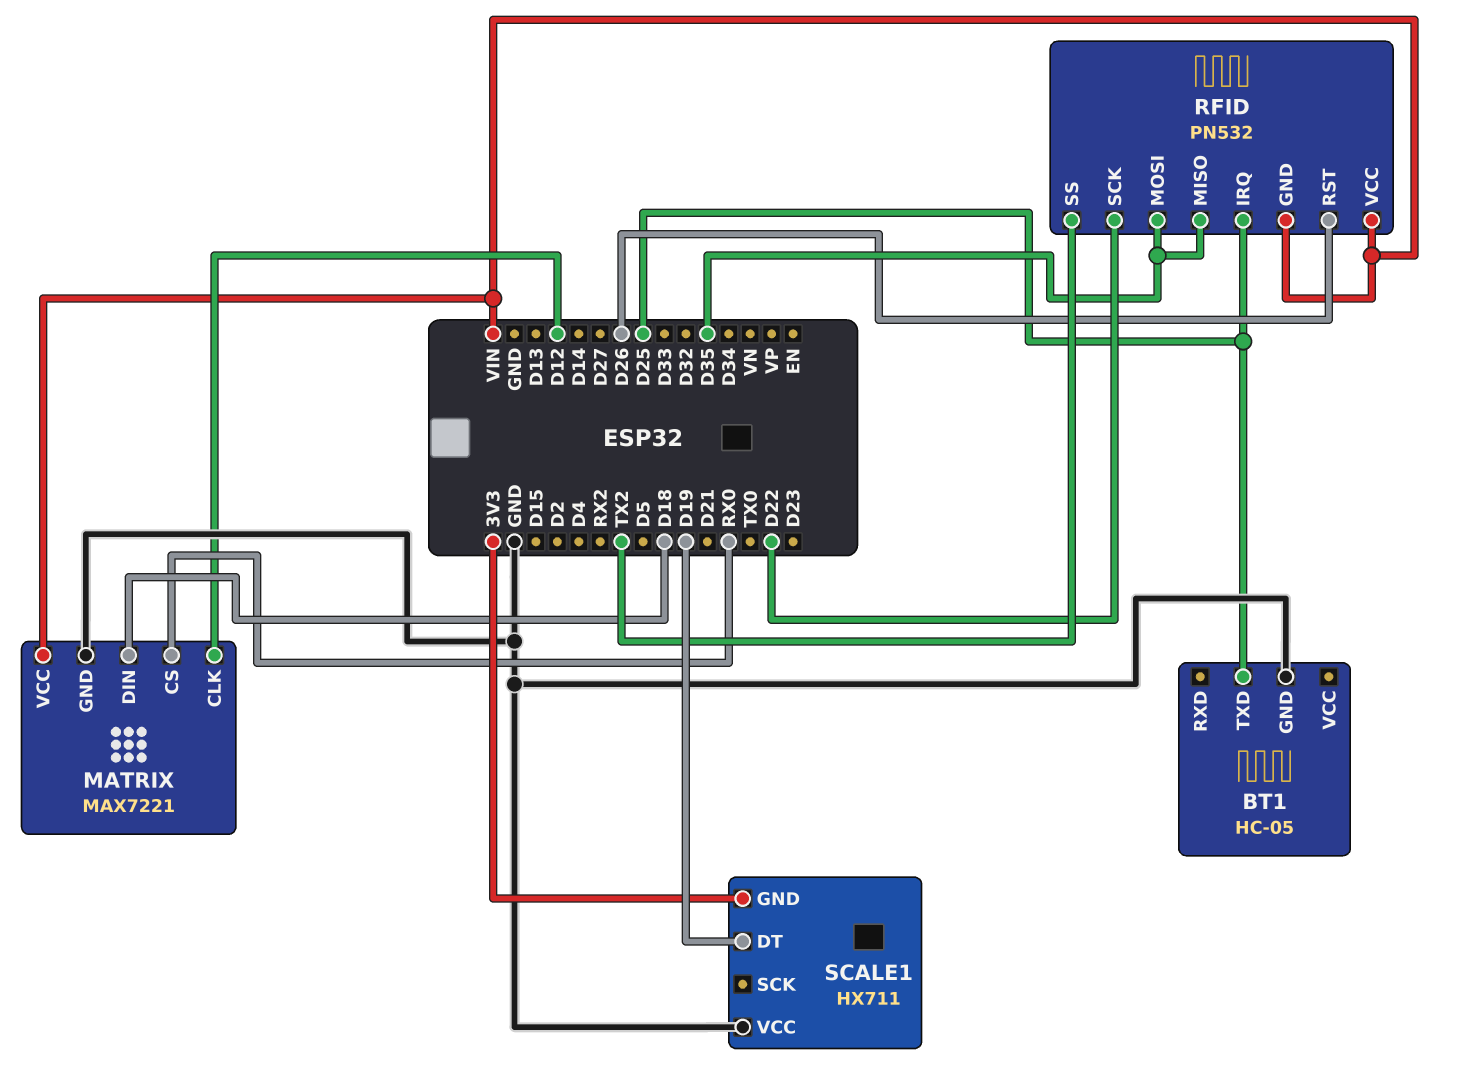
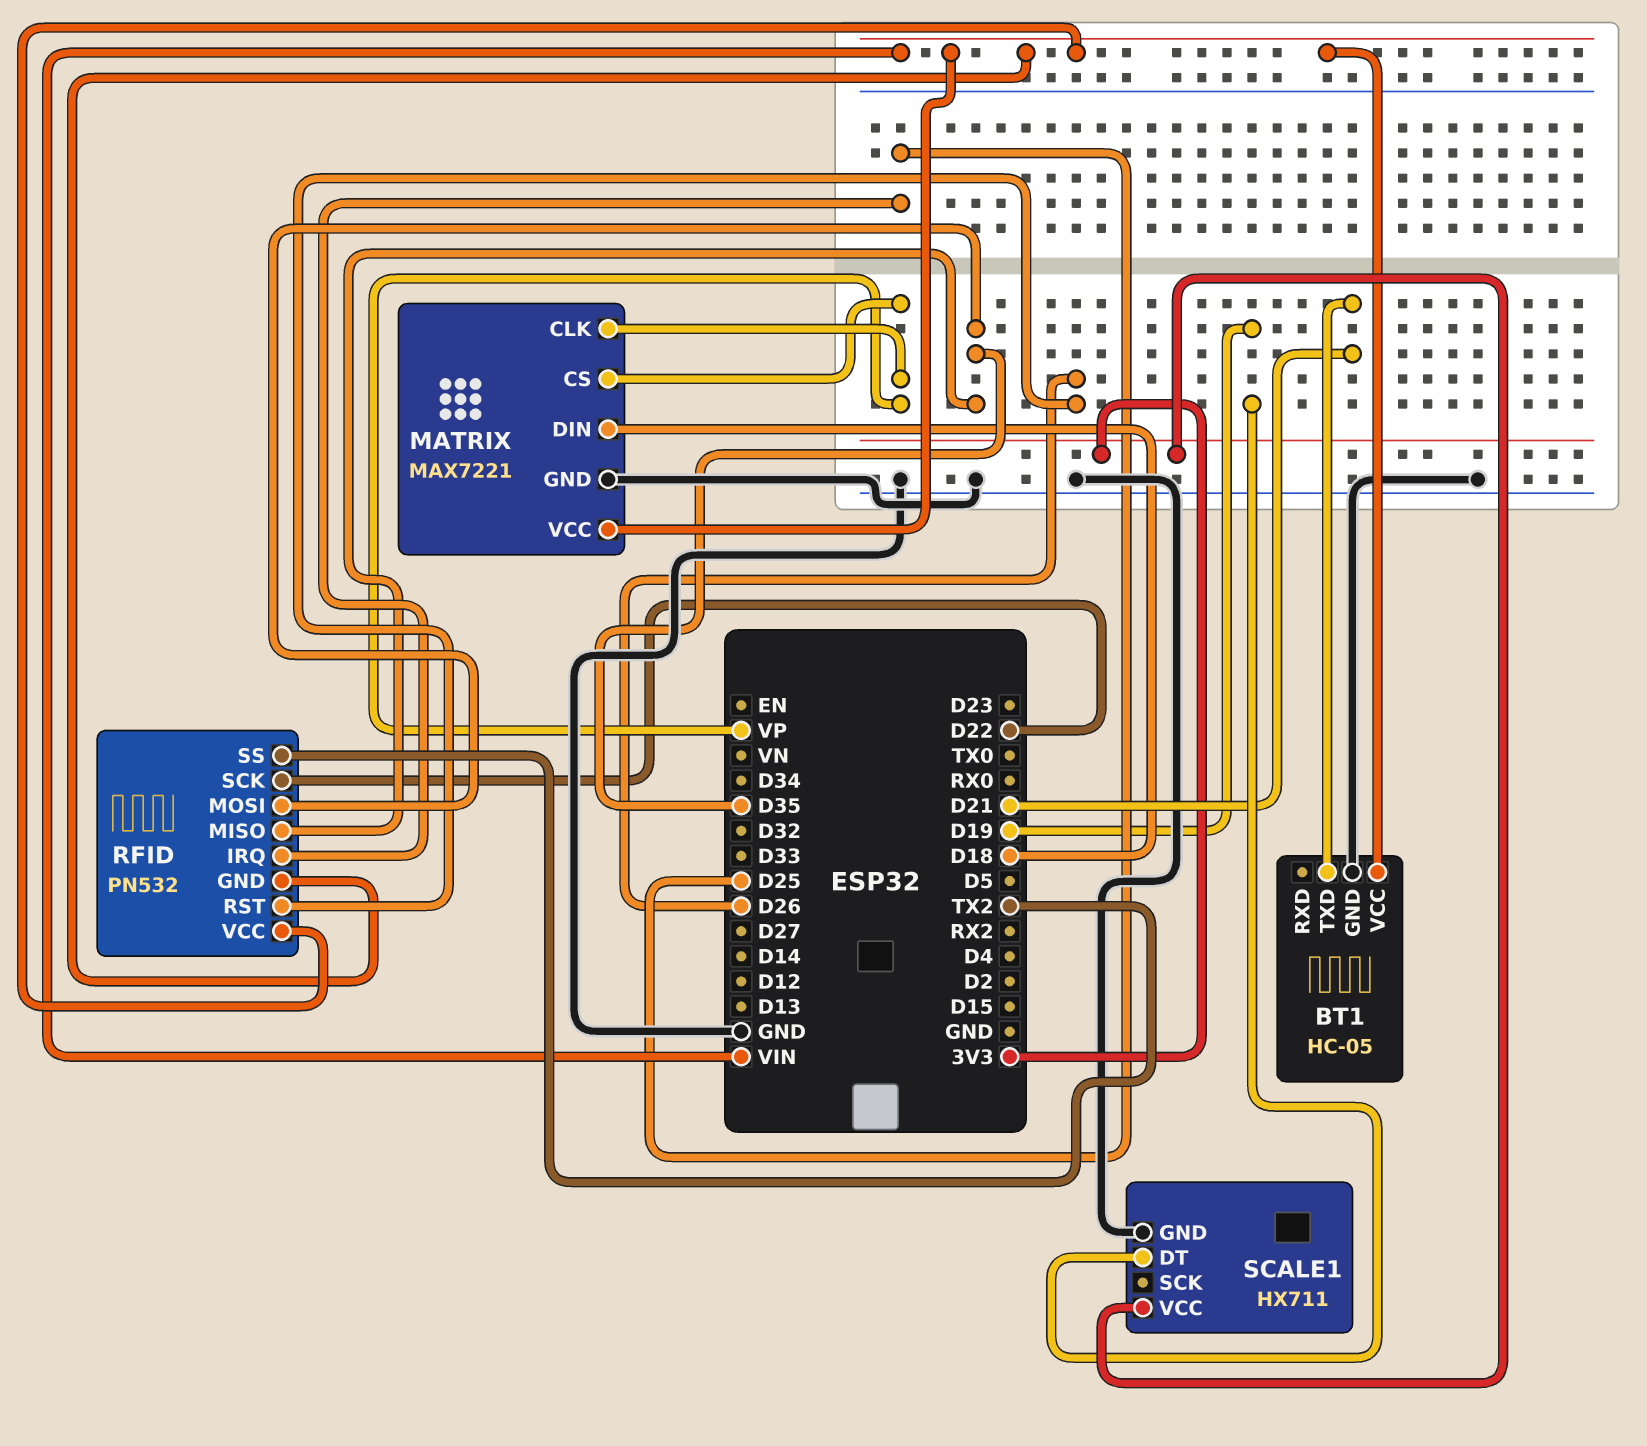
BT1 pin TXD: D25 -> D21
BT1 pin VCC: none -> VIN
MATRIX pin CLK: D12 -> VP
MATRIX pin CS: RX0 -> VP
SCALE1 pin GND: 3V3 -> GND
SCALE1 pin VCC: GND -> 3V3

